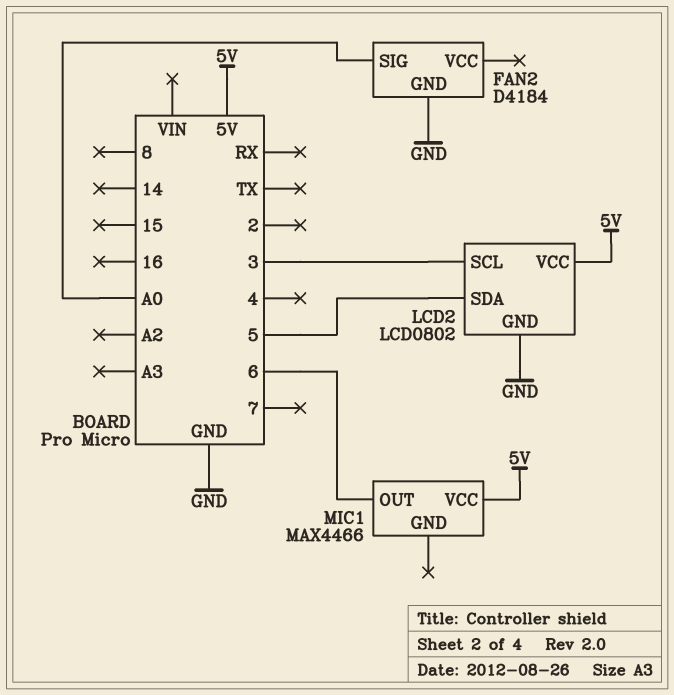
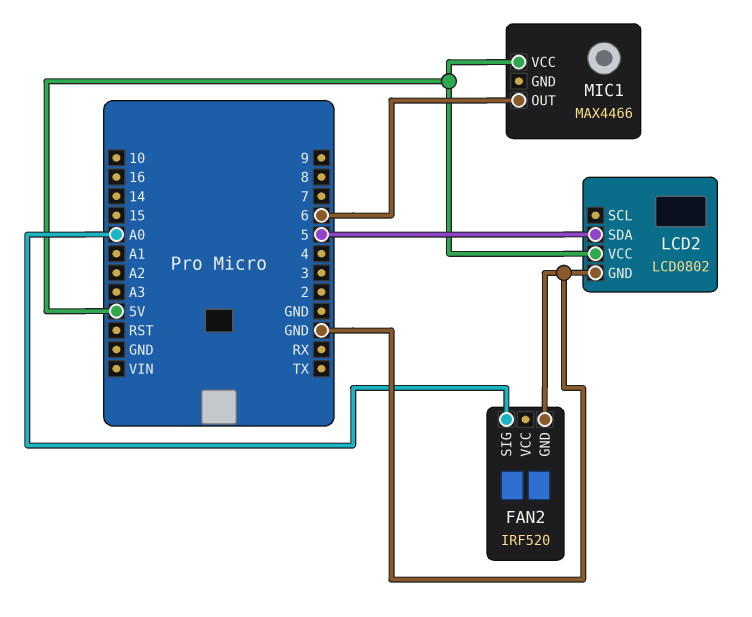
FAN2: D4184 -> IRF520
LCD2 pin SCL: 3 -> none

